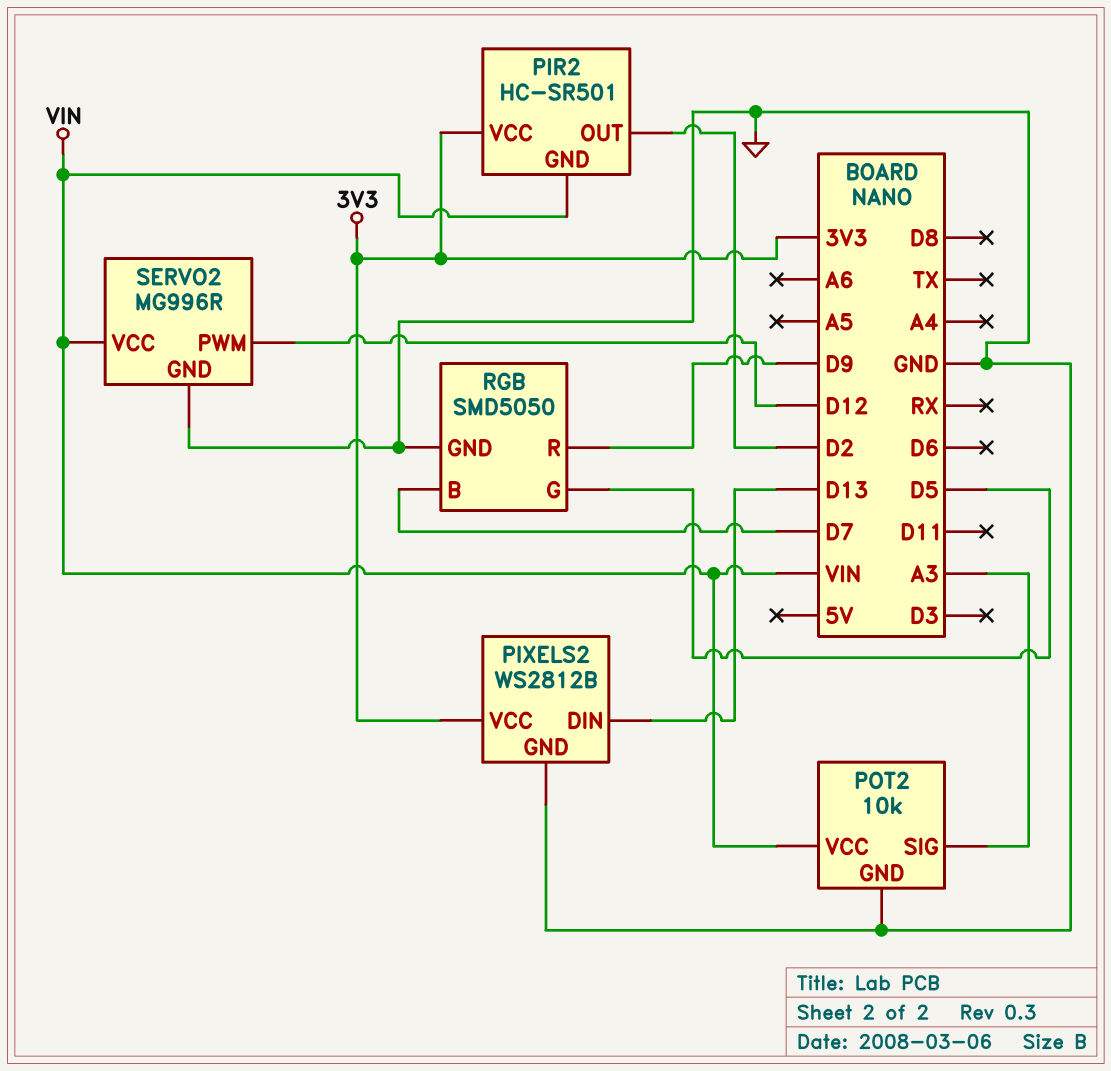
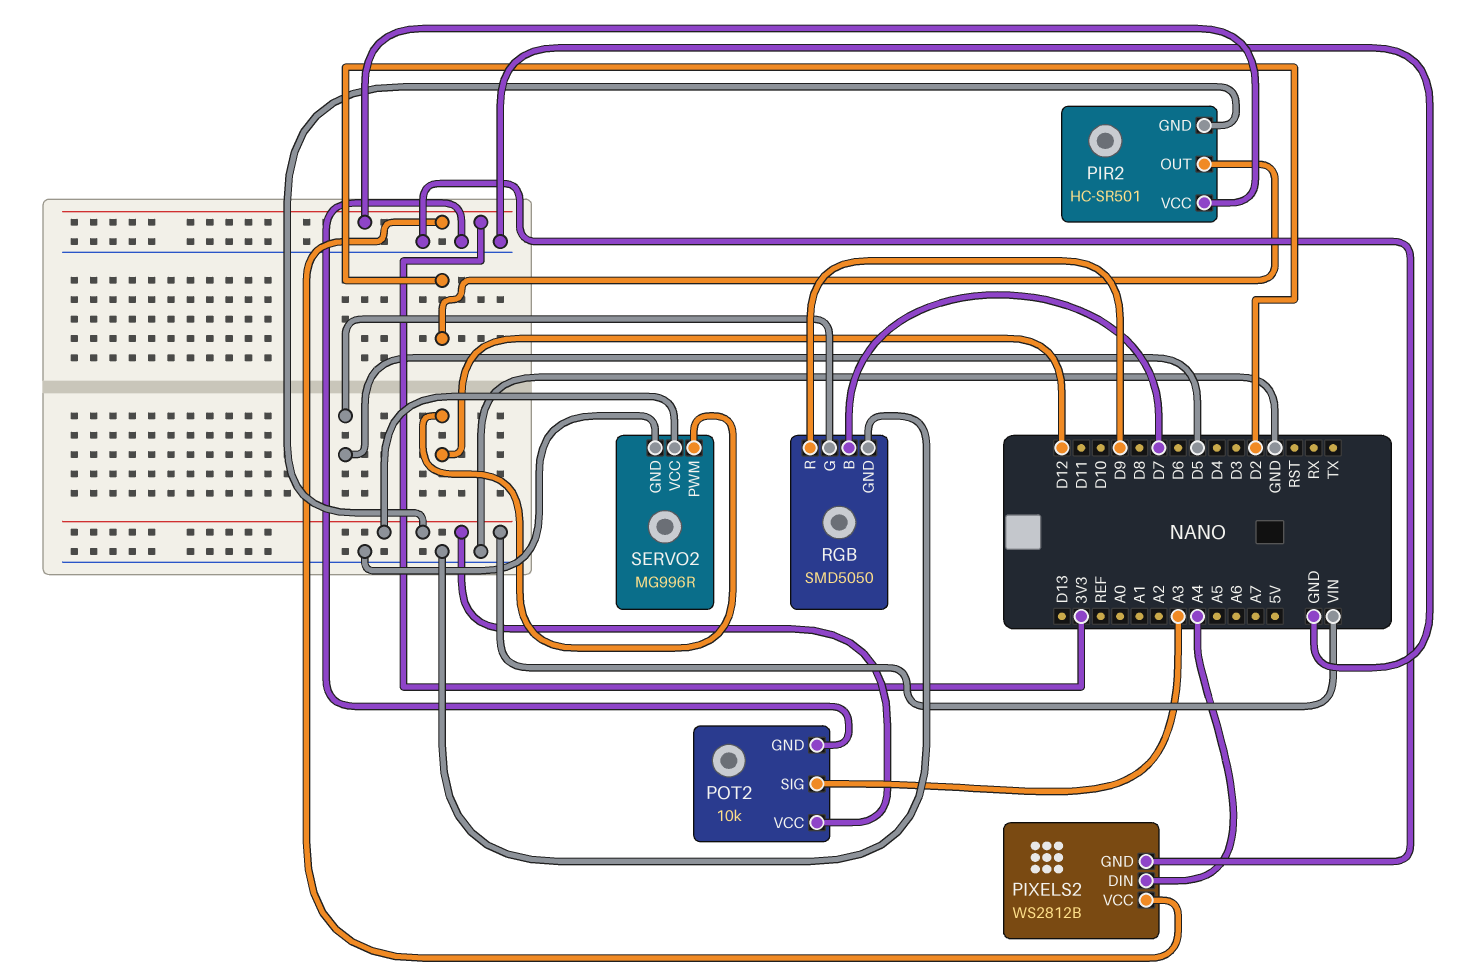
PIXELS2 pin DIN: D13 -> A4

